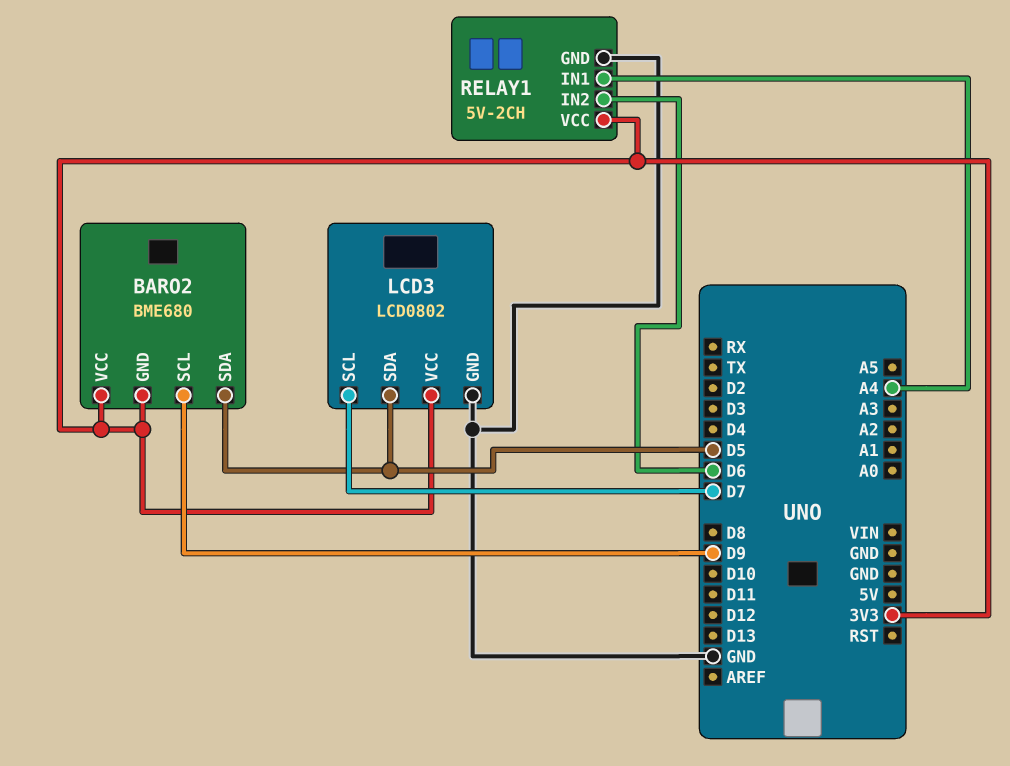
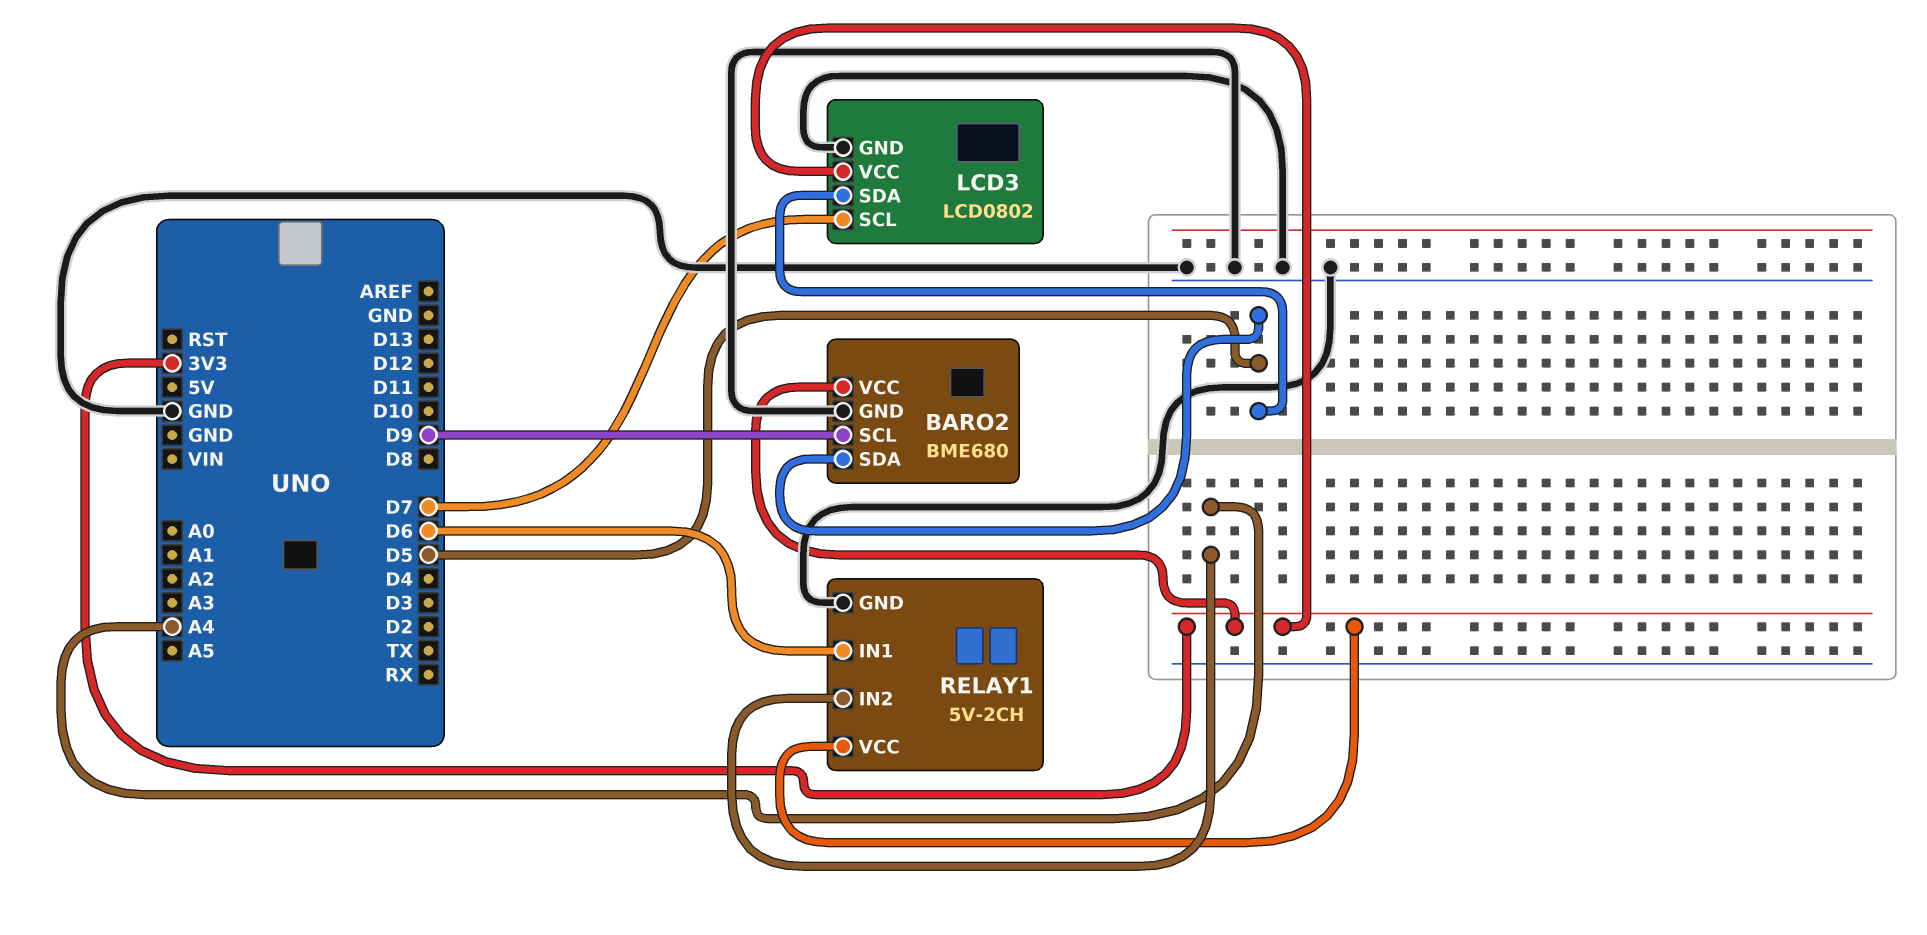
BARO2 pin GND: 3V3 -> GND
RELAY1 pin IN1: A4 -> D6
RELAY1 pin IN2: D6 -> A4

